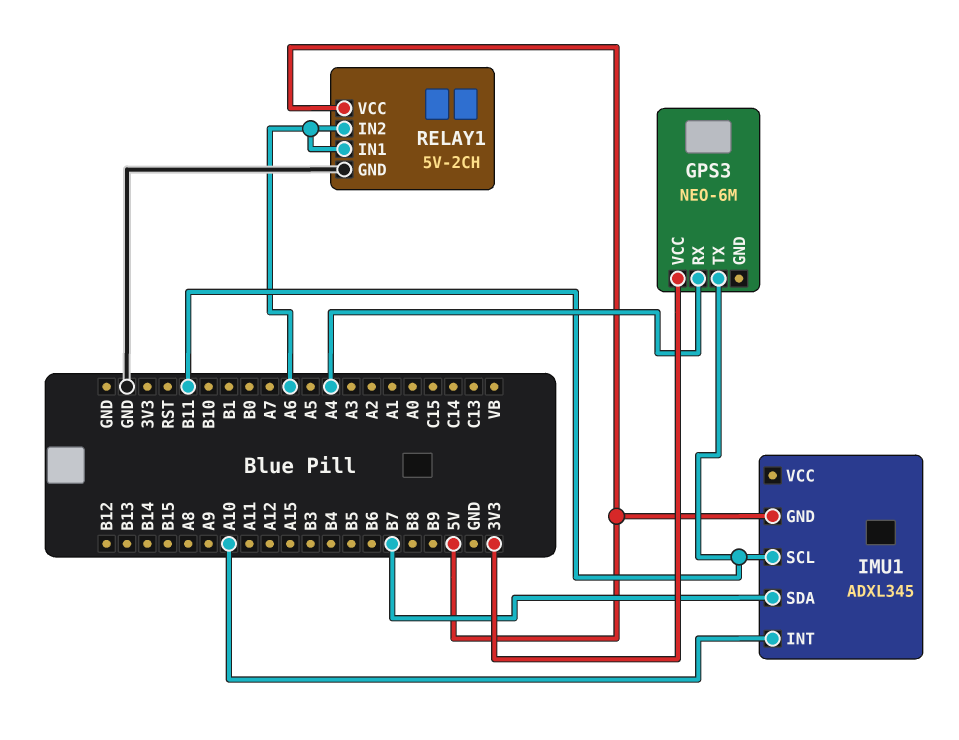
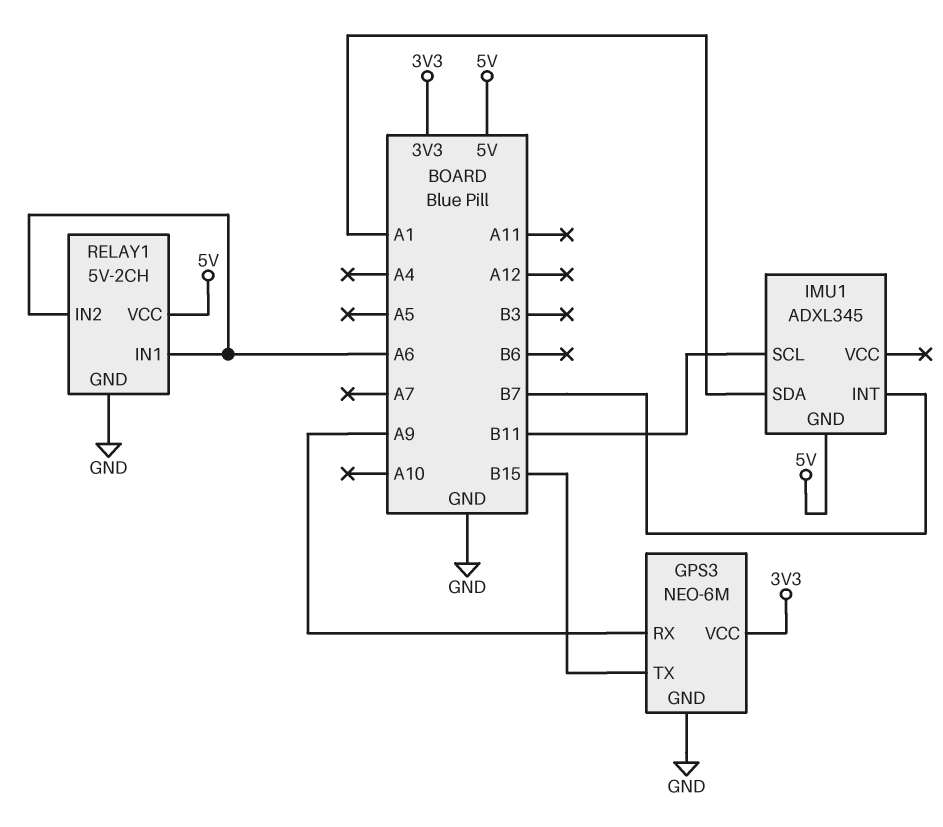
GPS3 pin GND: none -> GND
GPS3 pin RX: A4 -> A9
GPS3 pin TX: B11 -> B15
IMU1 pin INT: A10 -> B7
IMU1 pin SDA: B7 -> A1

